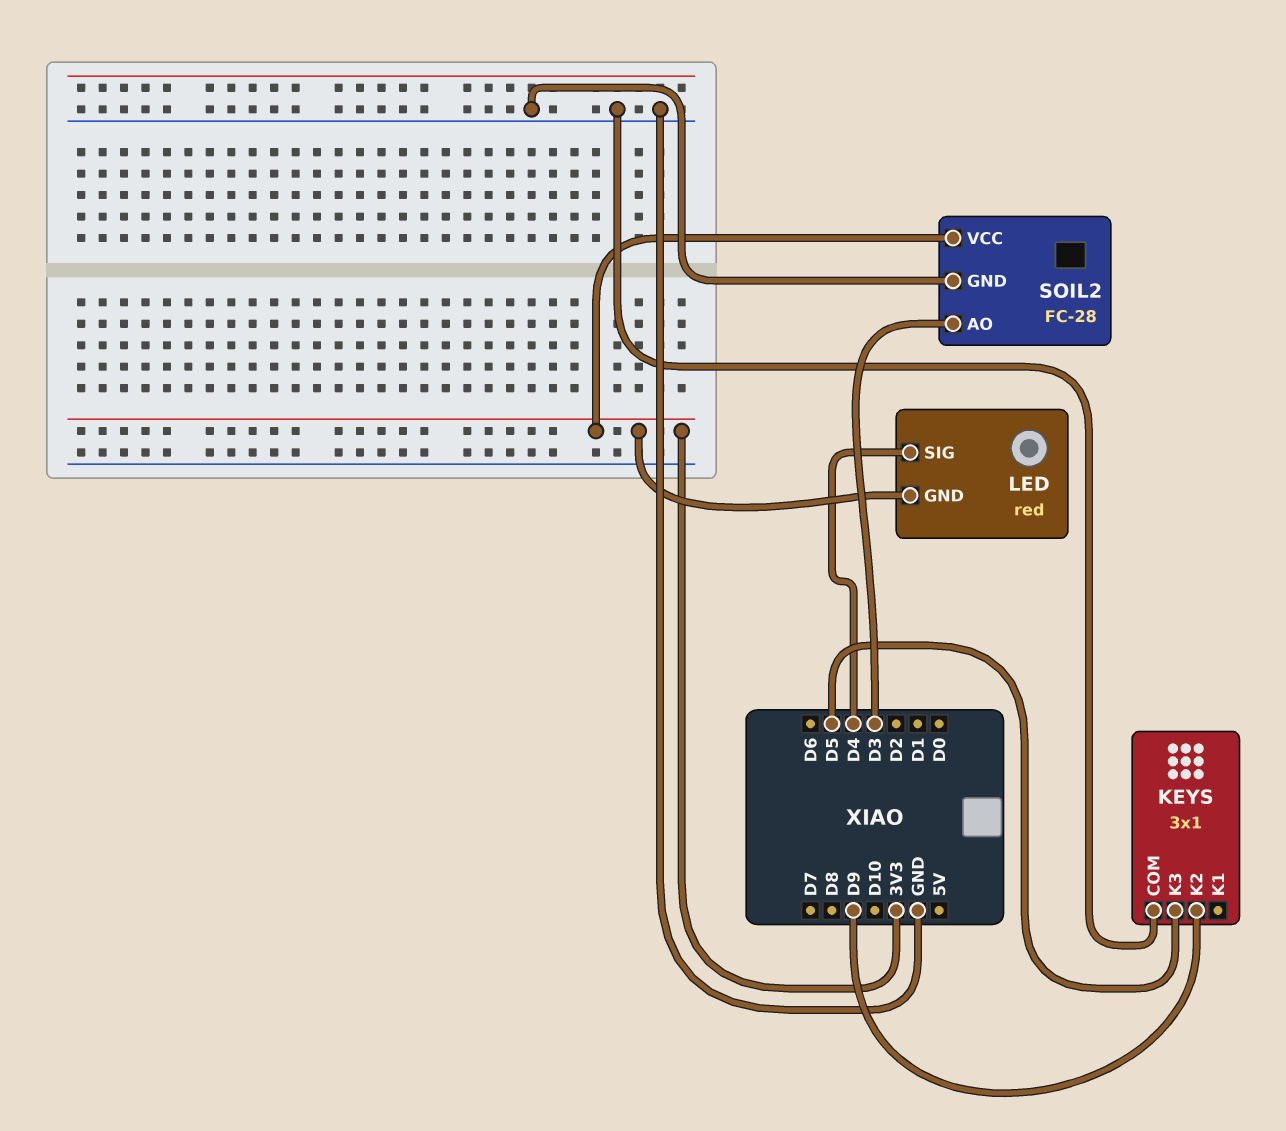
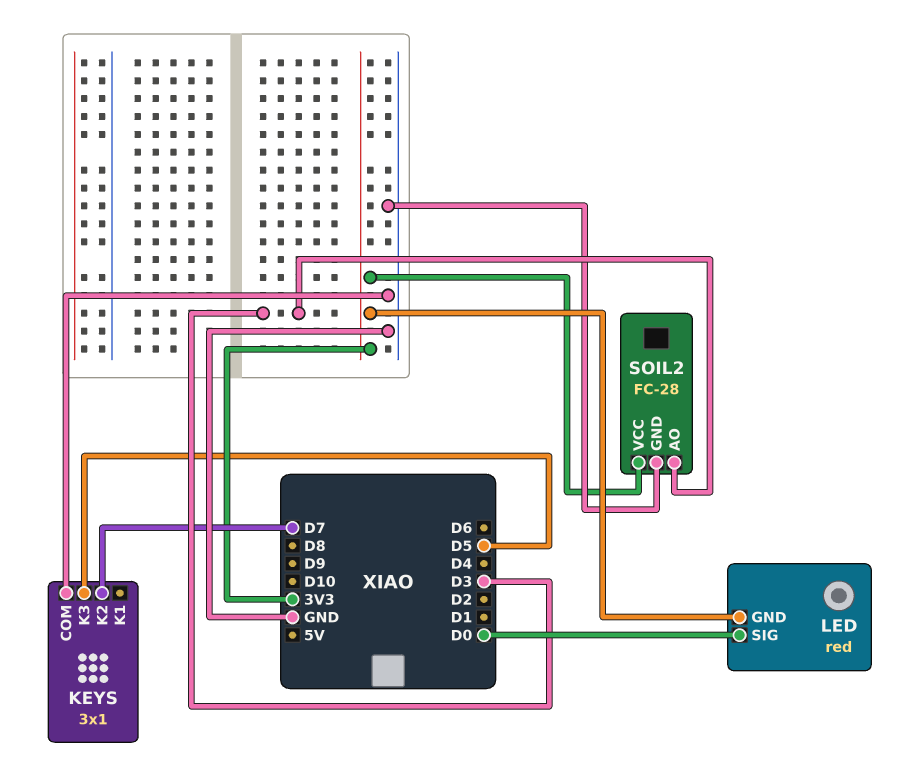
KEYS pin K2: D9 -> D7
LED pin SIG: D4 -> D0

